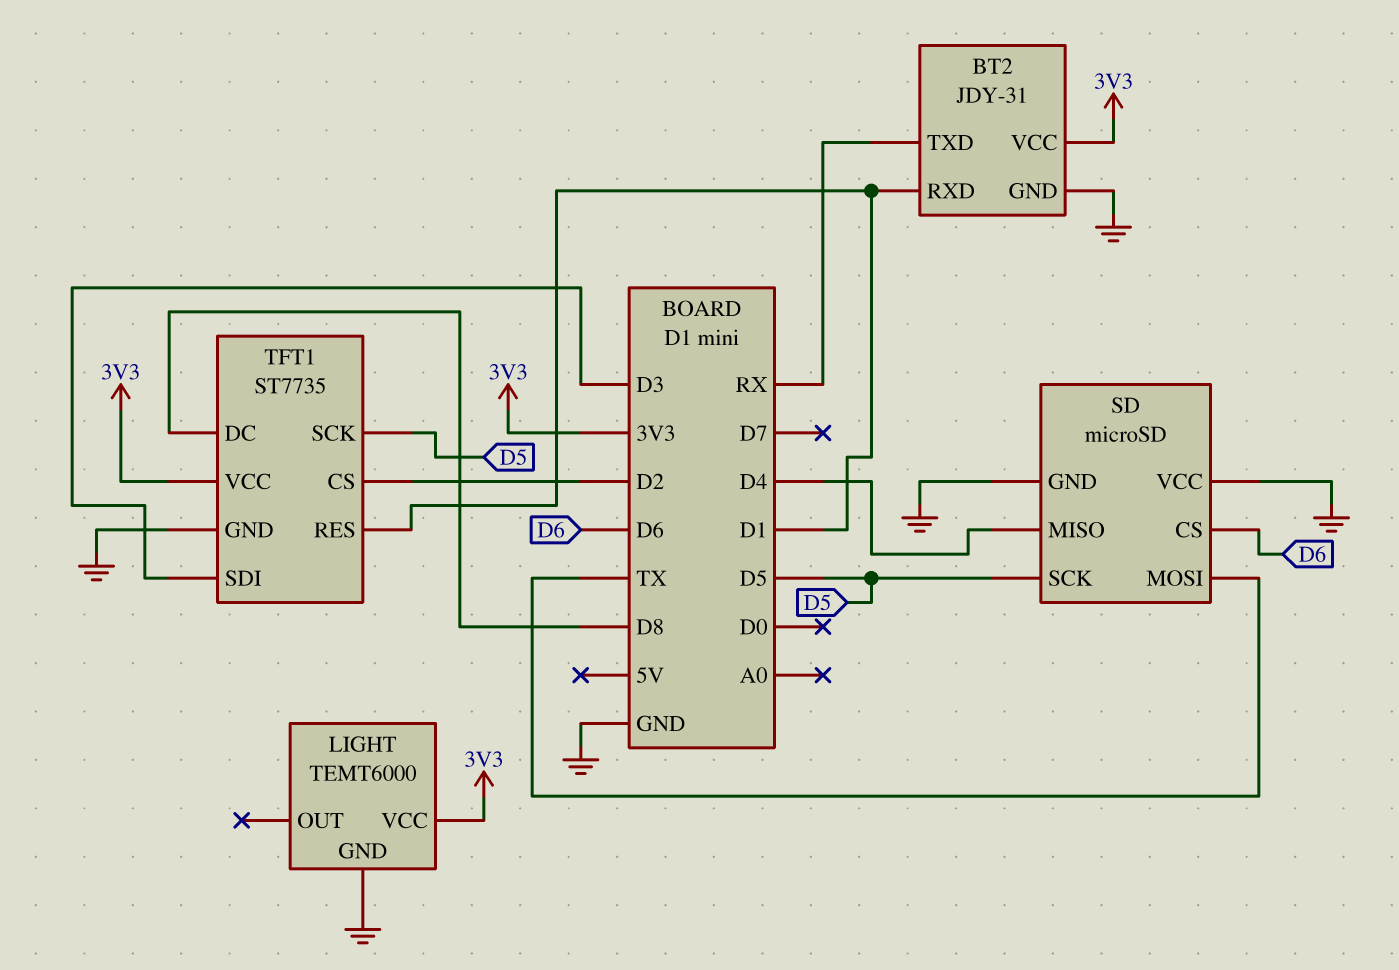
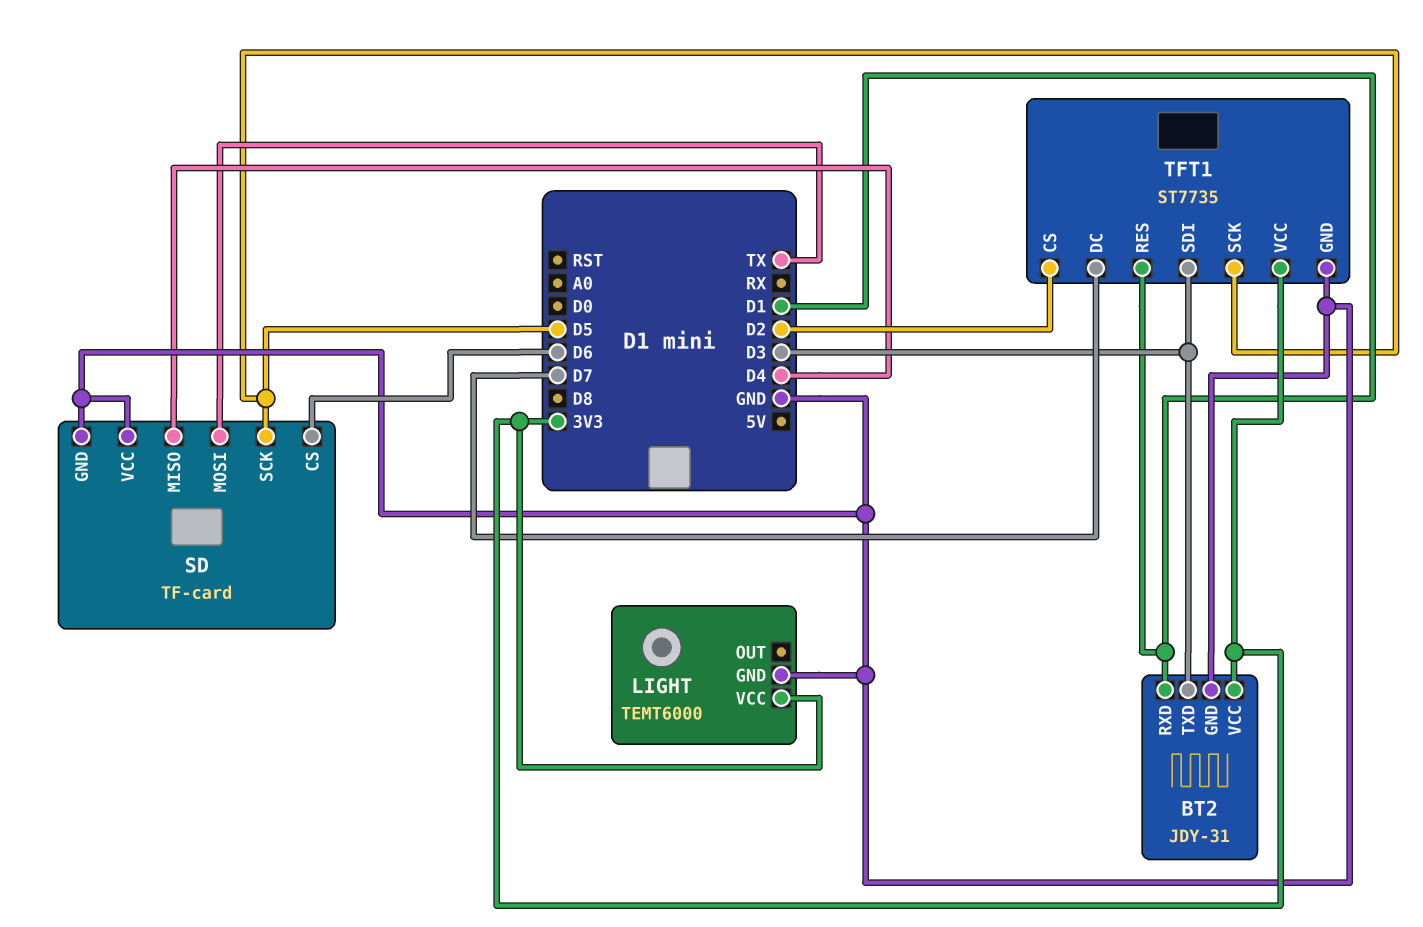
BT2 pin TXD: RX -> D3
SD: microSD -> TF-card
TFT1 pin DC: D8 -> D7

